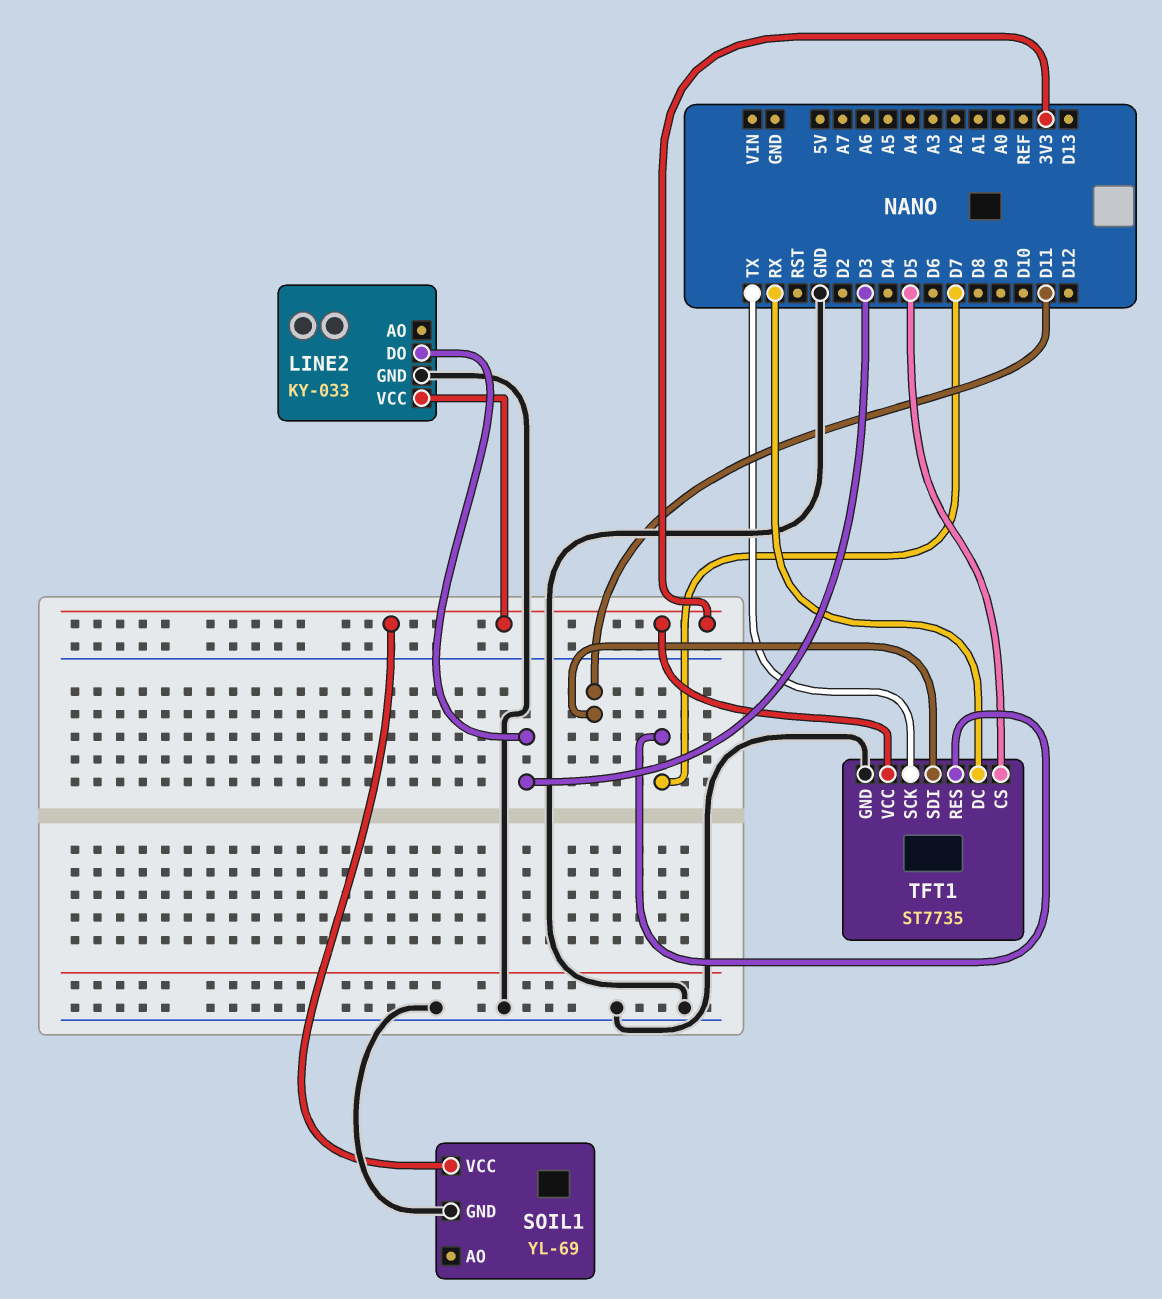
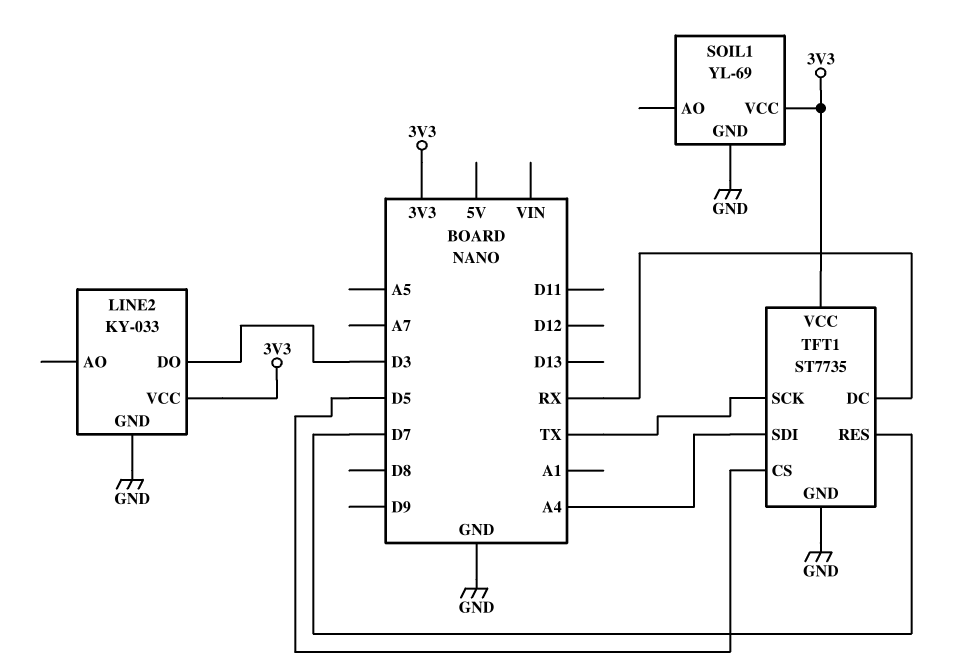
TFT1 pin SDI: D11 -> A4

